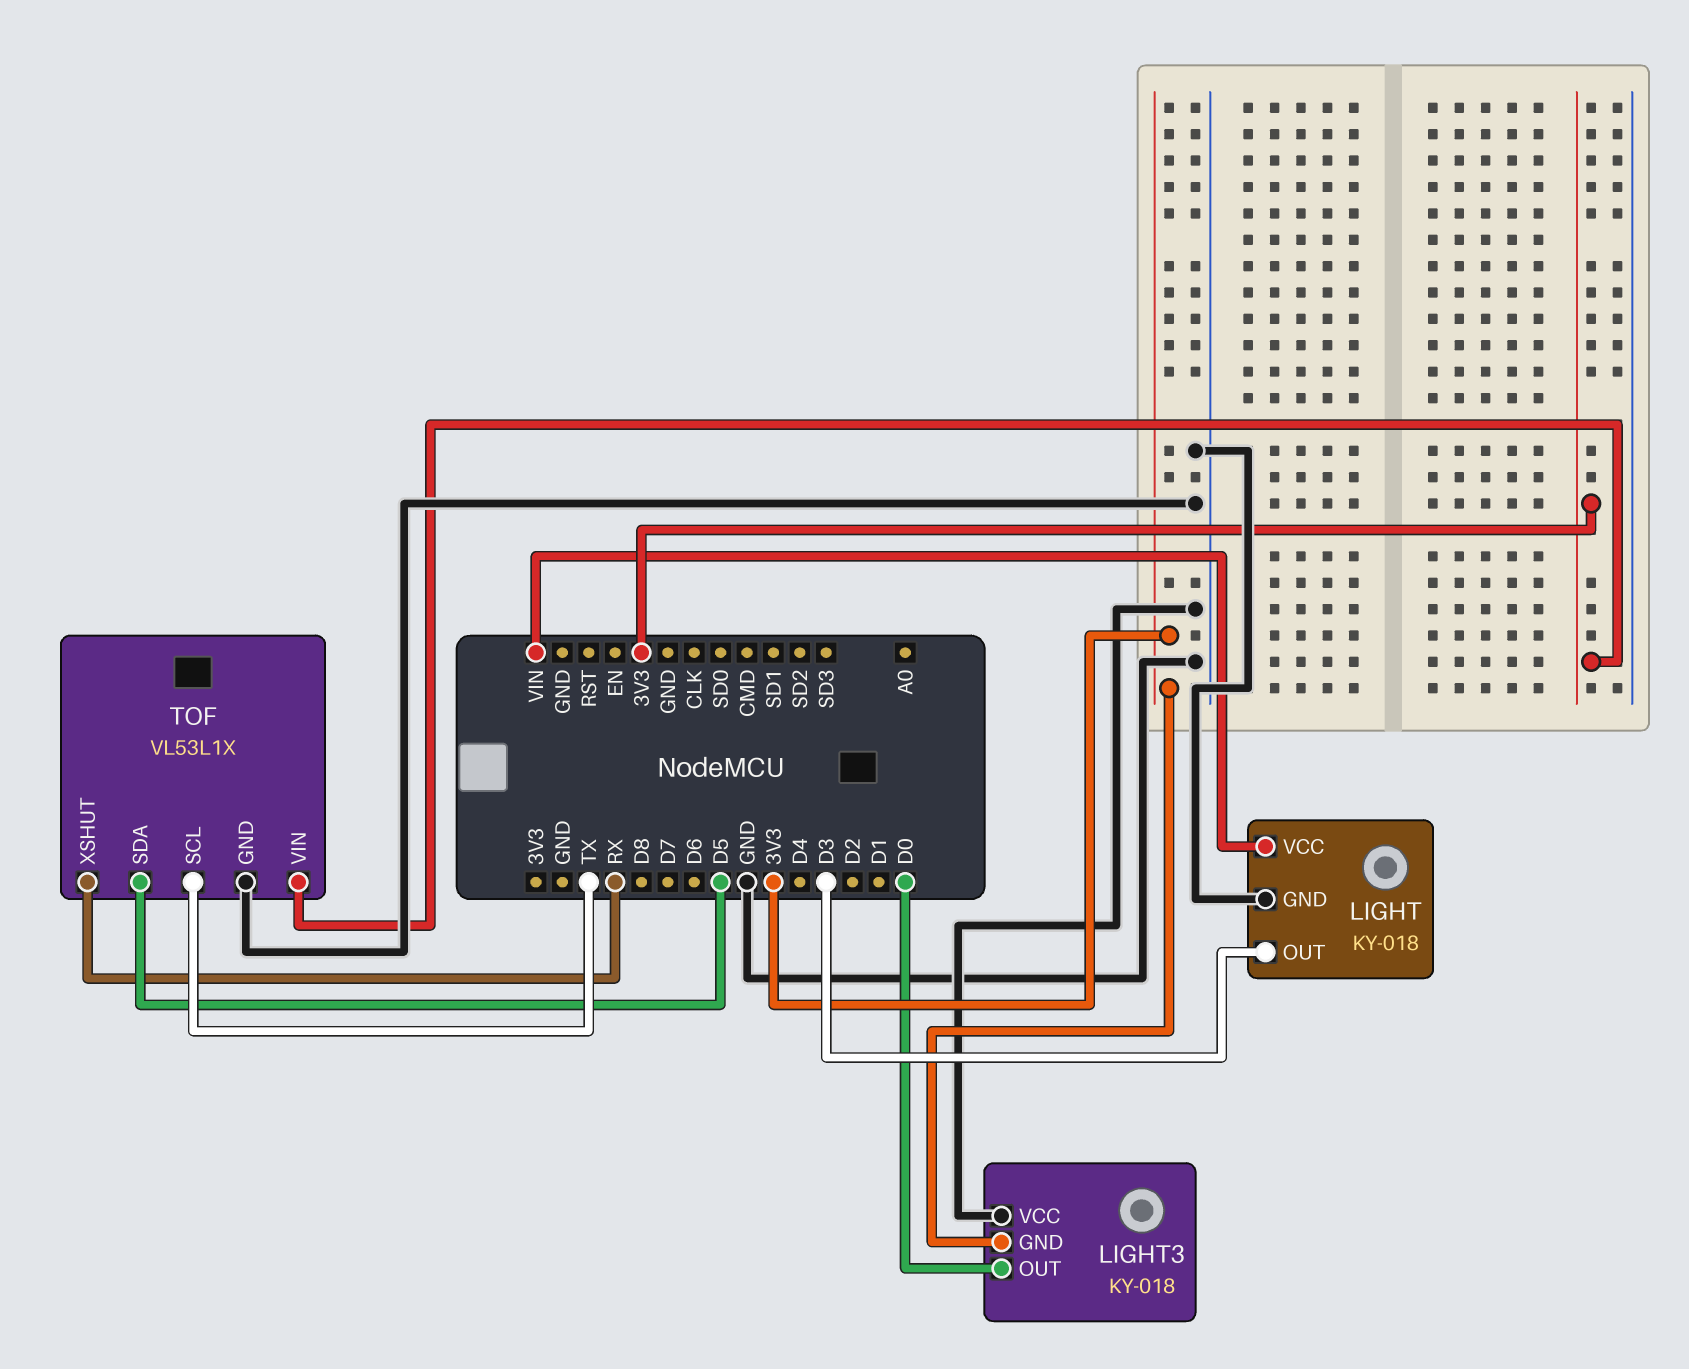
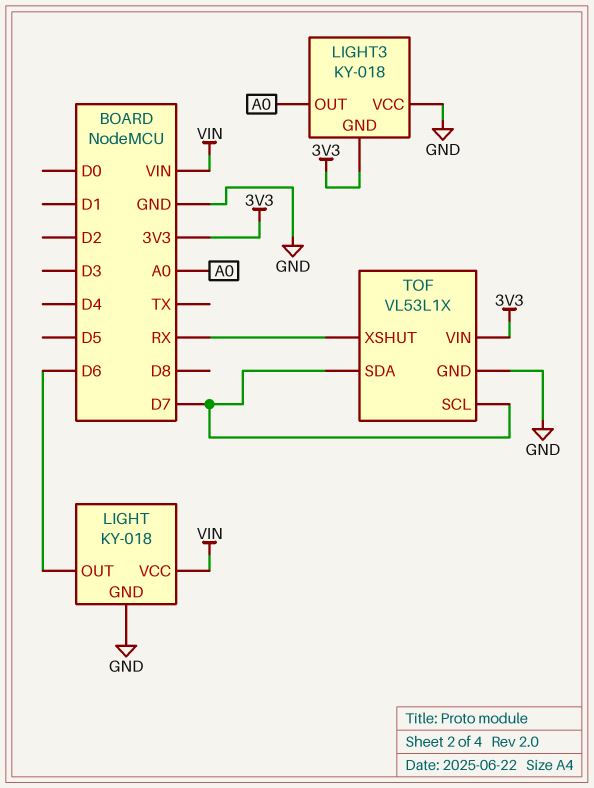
LIGHT pin OUT: D3 -> D6
LIGHT3 pin OUT: D0 -> A0
TOF pin SCL: TX -> D7
TOF pin SDA: D5 -> D7

